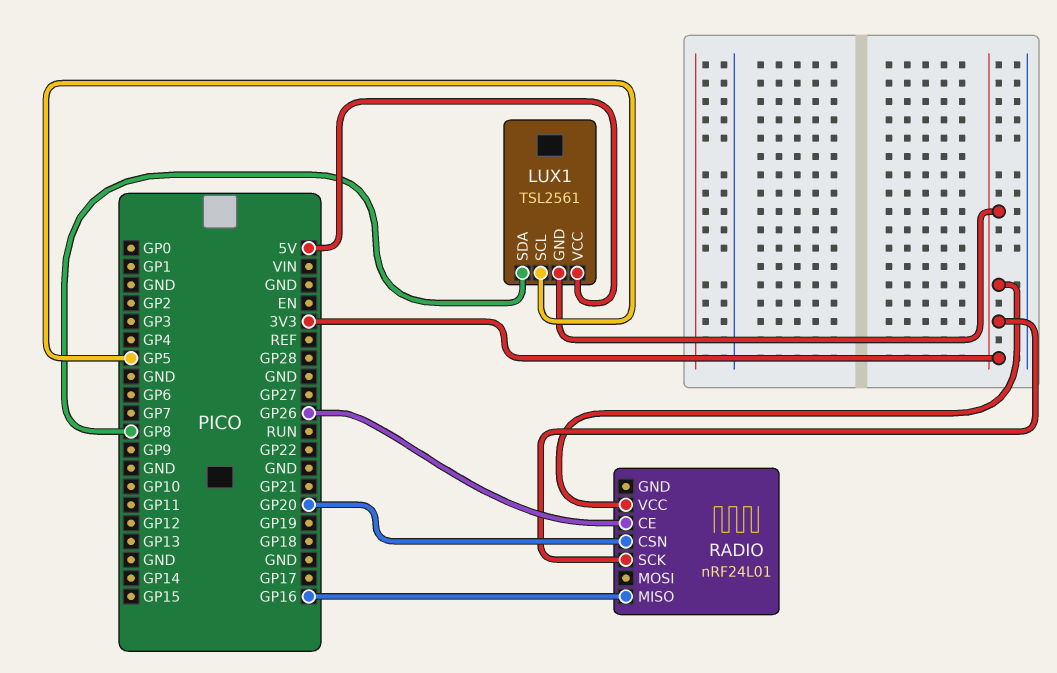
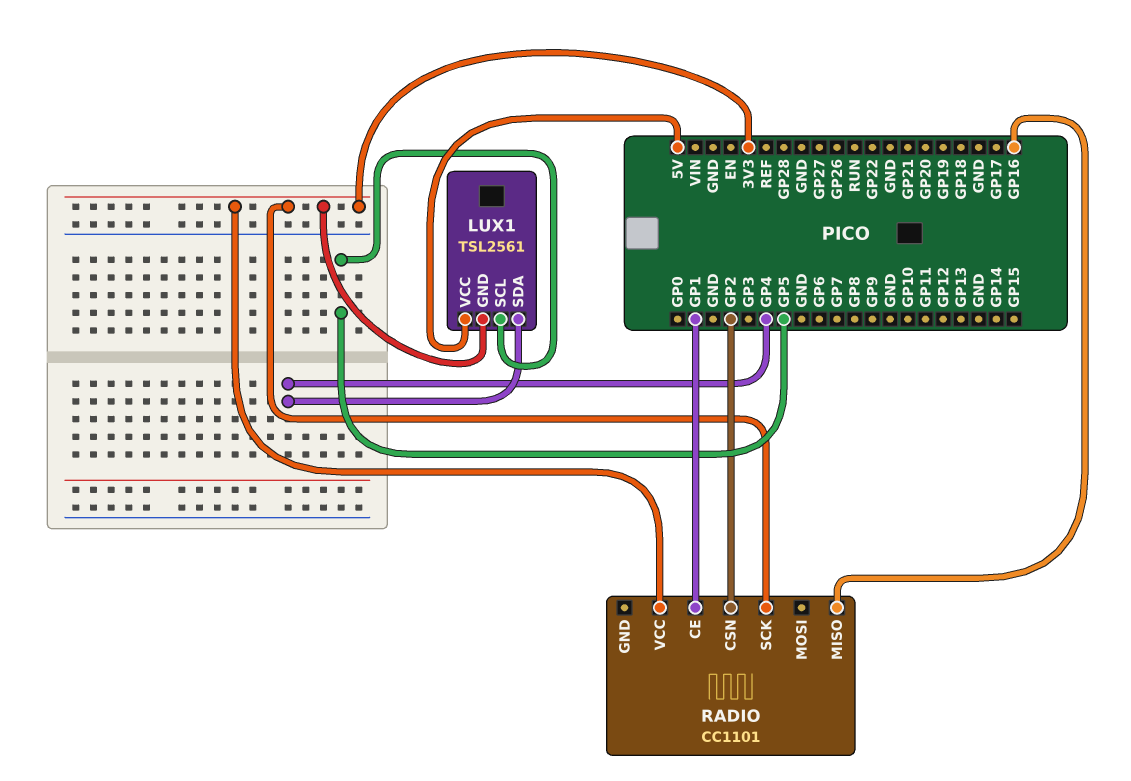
LUX1 pin SDA: GP8 -> GP4
RADIO: nRF24L01 -> CC1101
RADIO pin CE: GP26 -> GP1
RADIO pin CSN: GP20 -> GP2

